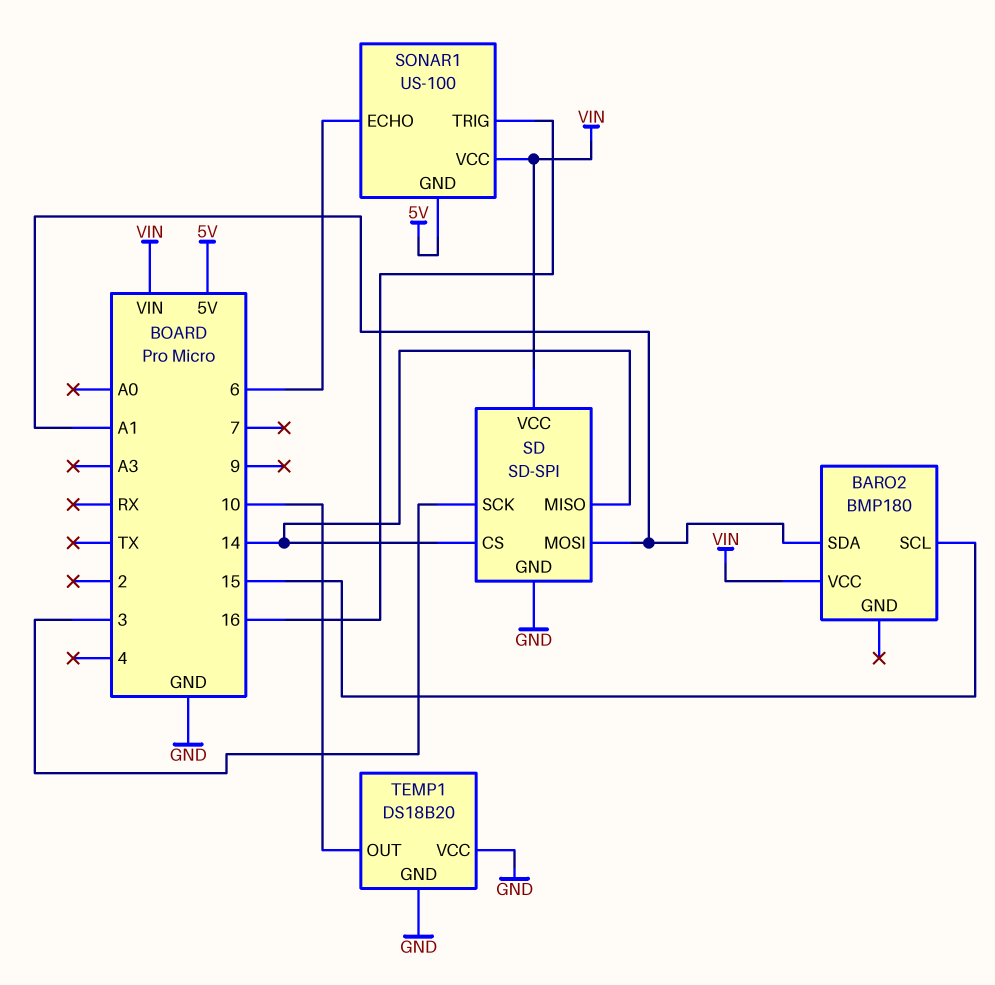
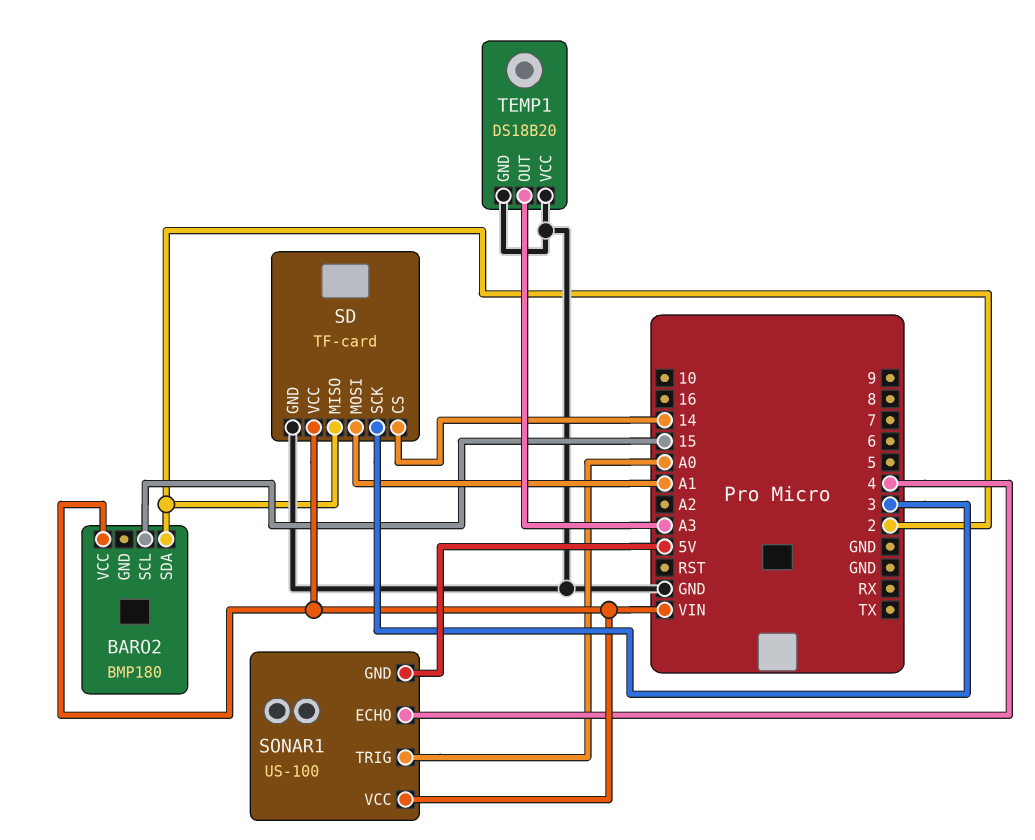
BARO2 pin SDA: A1 -> 2
SD: SD-SPI -> TF-card
SD pin MISO: 14 -> 2
SONAR1 pin ECHO: 6 -> 4
SONAR1 pin TRIG: 16 -> A0
TEMP1 pin OUT: 10 -> A3

